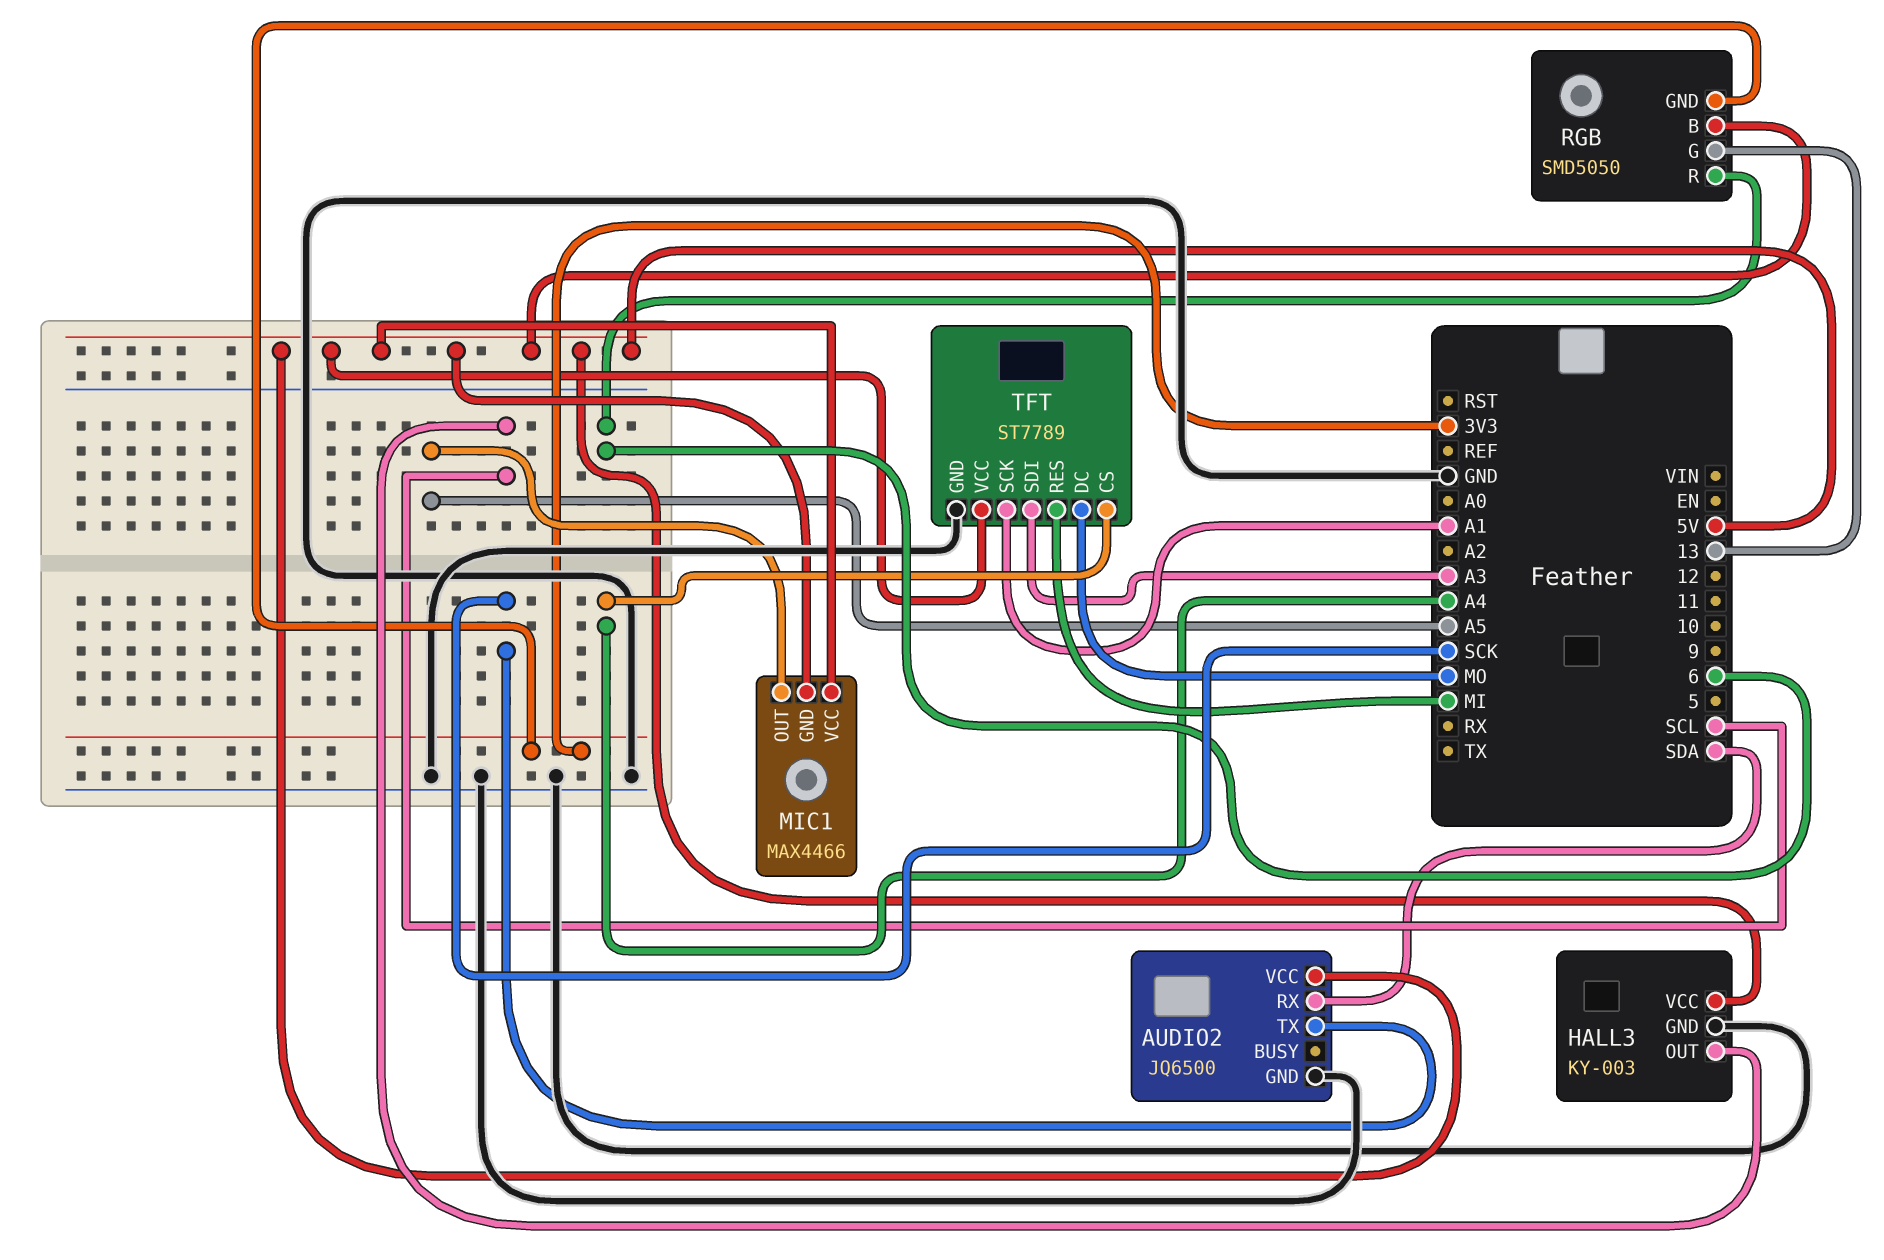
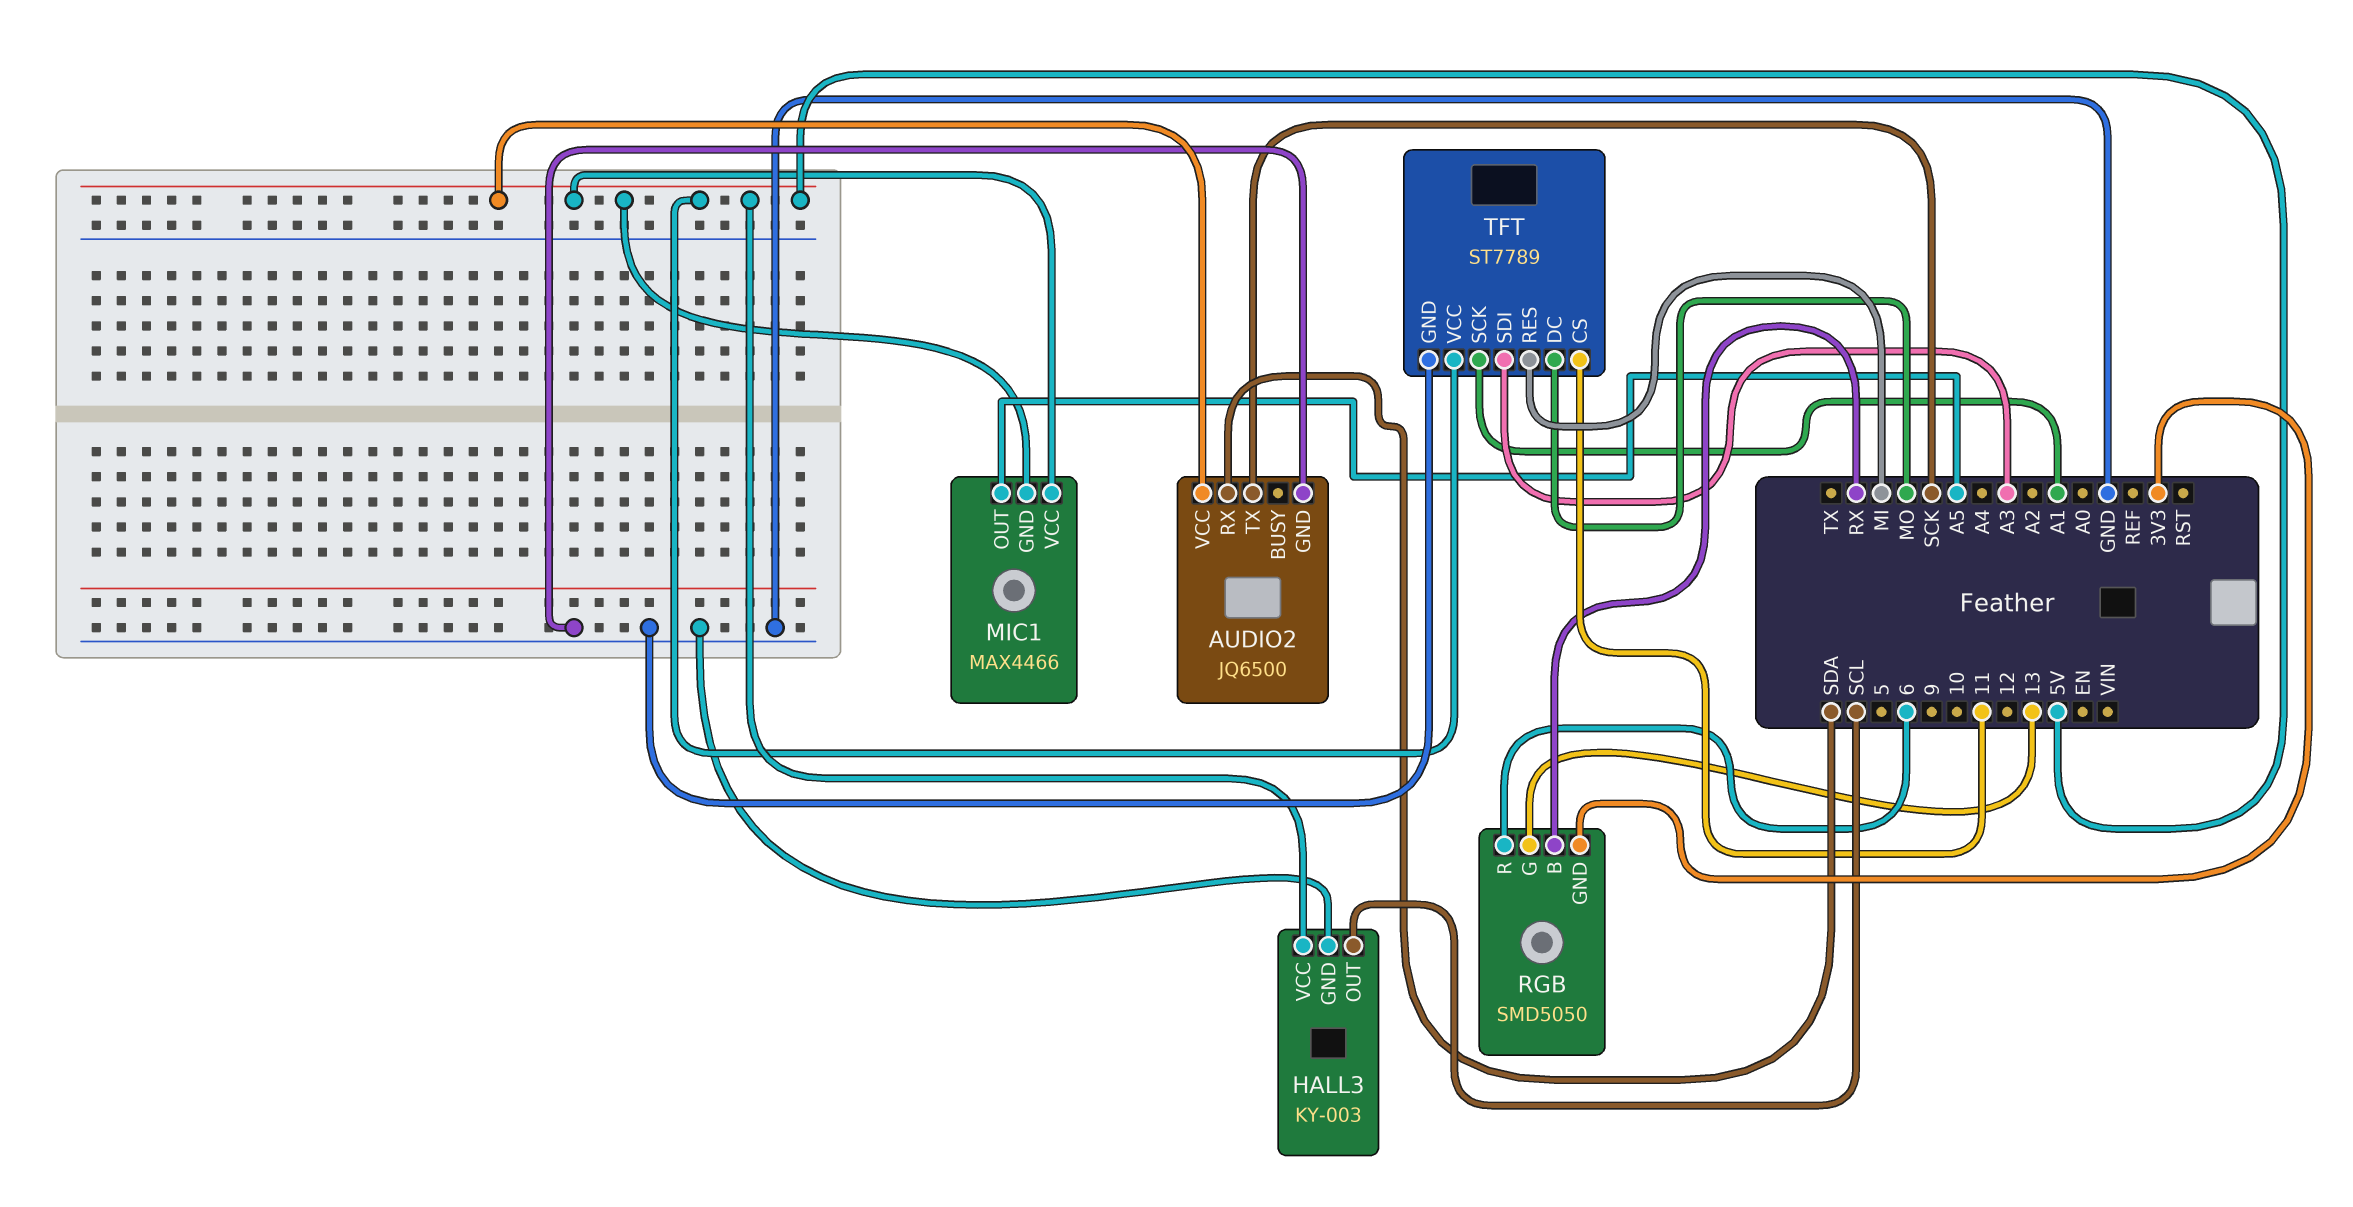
RGB pin B: 5V -> RX
TFT pin CS: A4 -> 11

